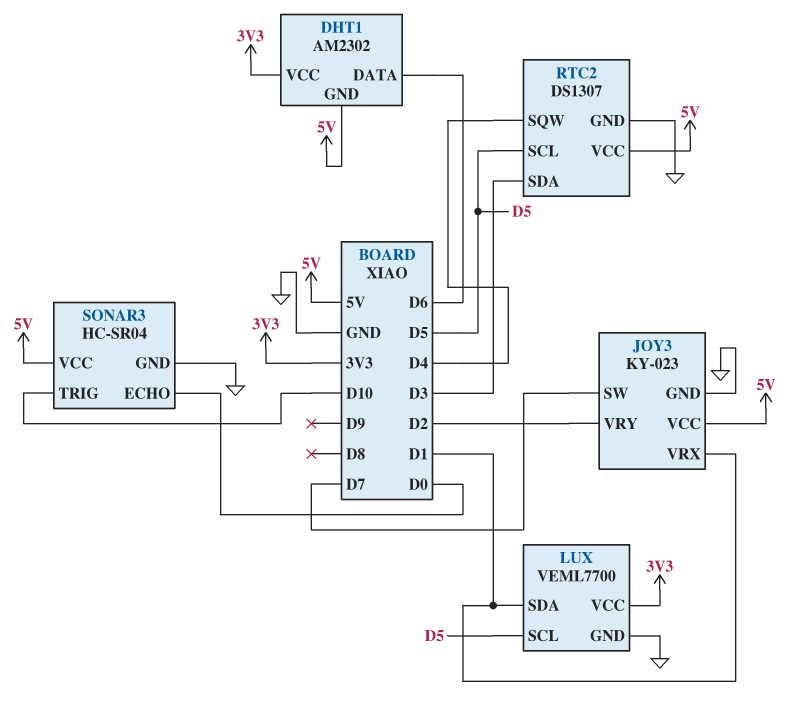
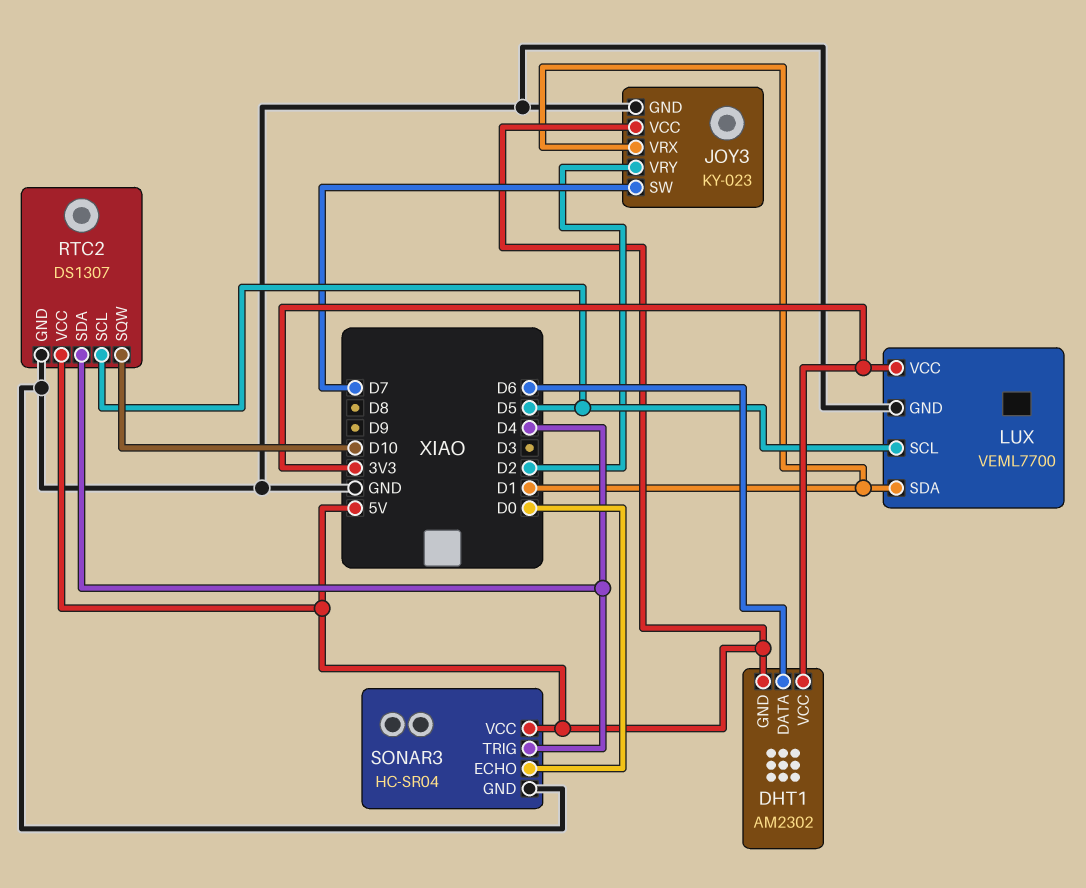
RTC2 pin SDA: D3 -> D4
RTC2 pin SQW: D4 -> D10
SONAR3 pin TRIG: D10 -> D4

